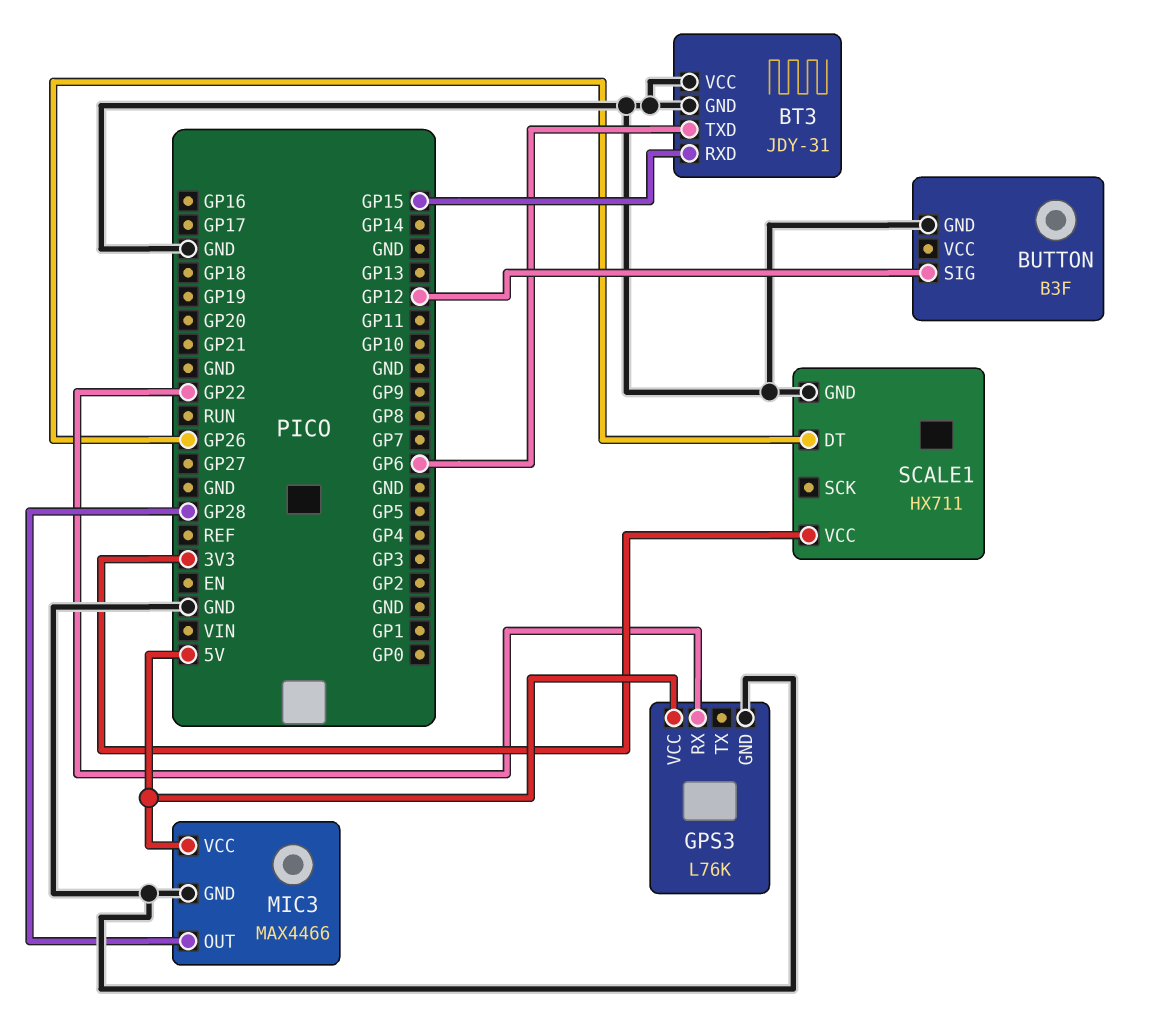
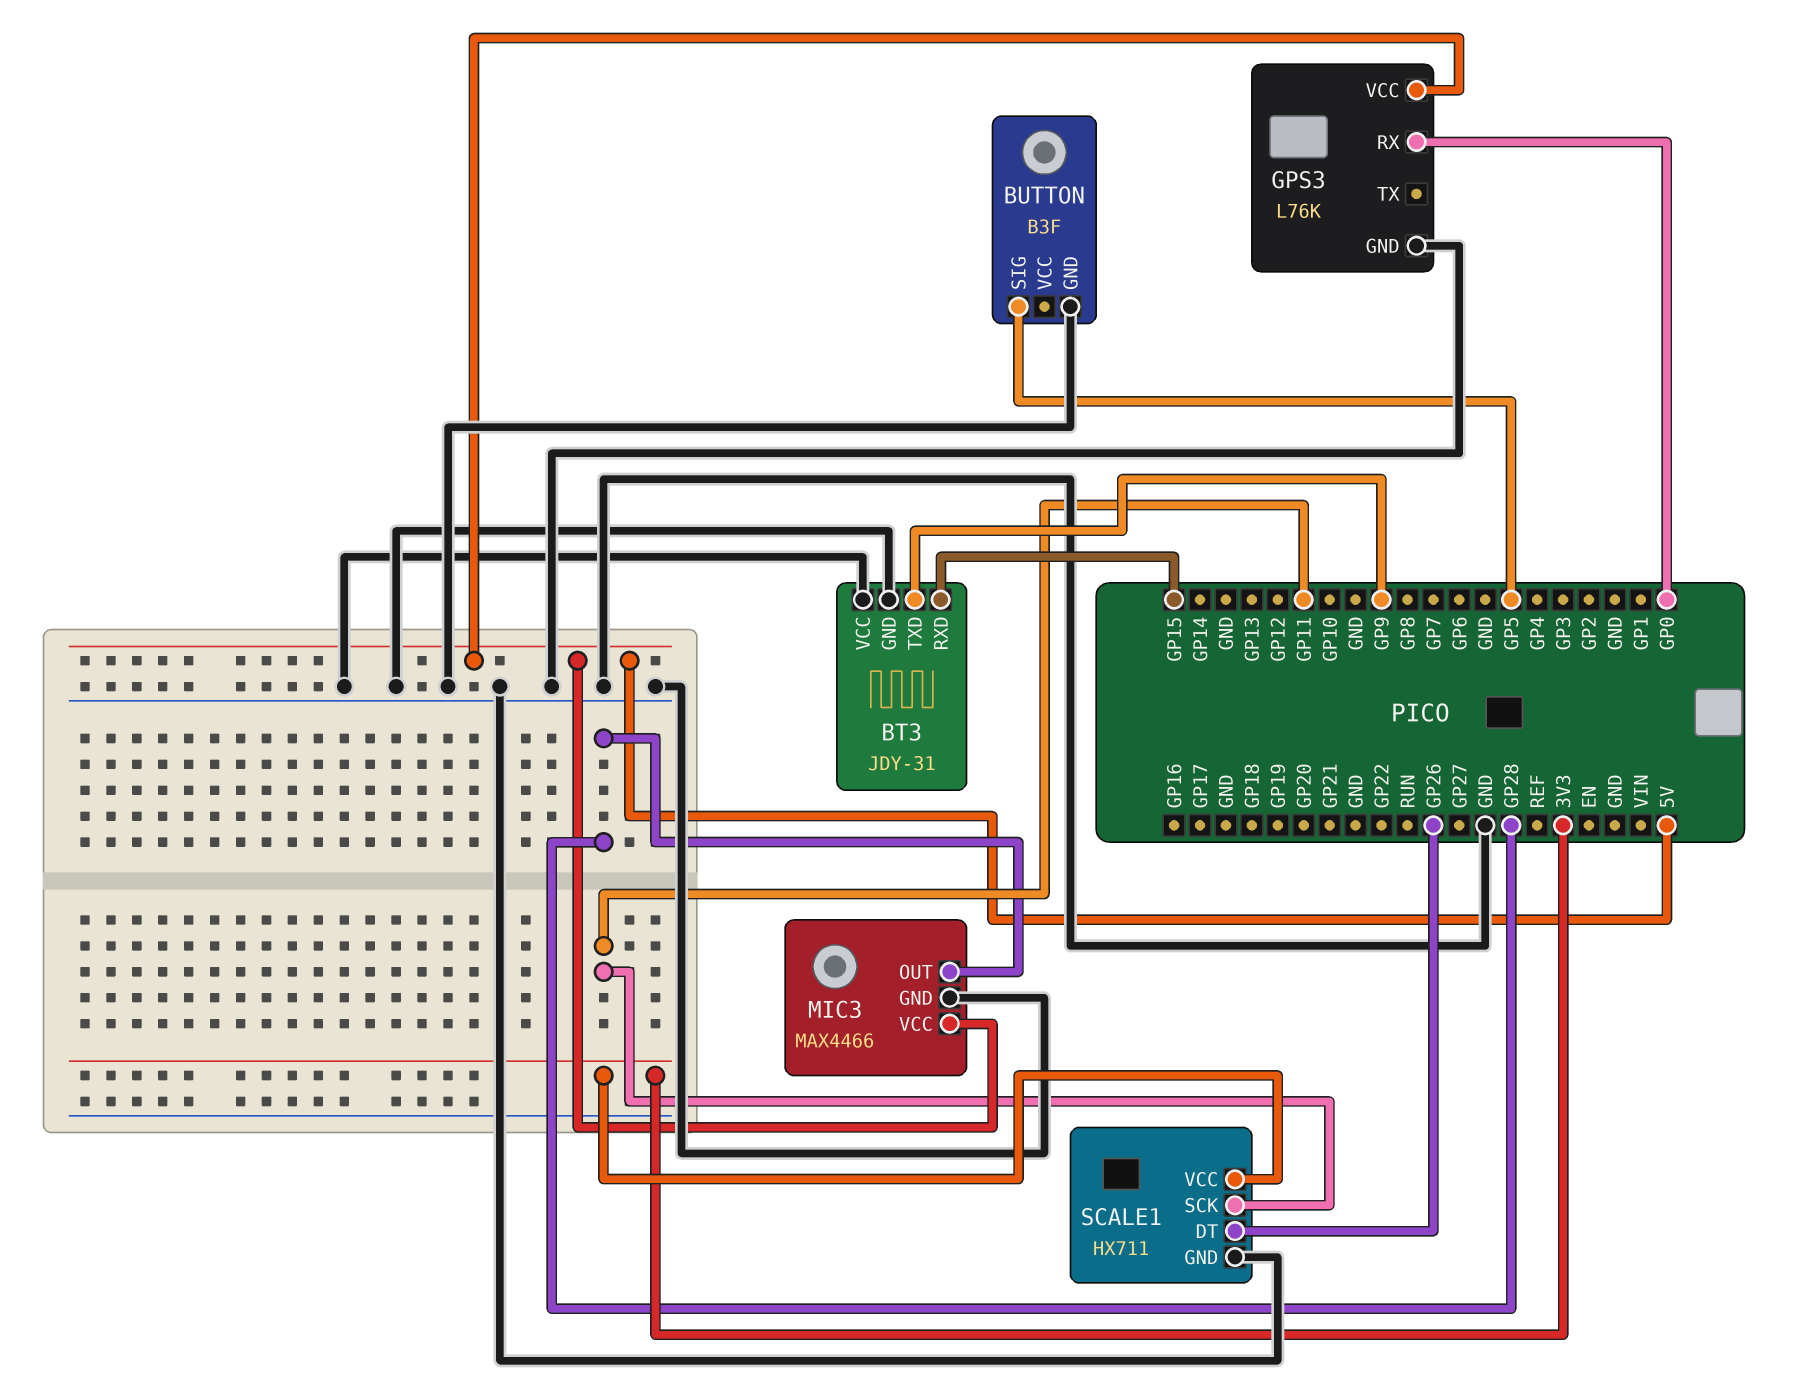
BT3 pin TXD: GP6 -> GP9
BUTTON pin SIG: GP12 -> GP5
GPS3 pin RX: GP22 -> GP0
SCALE1 pin SCK: none -> GP11

